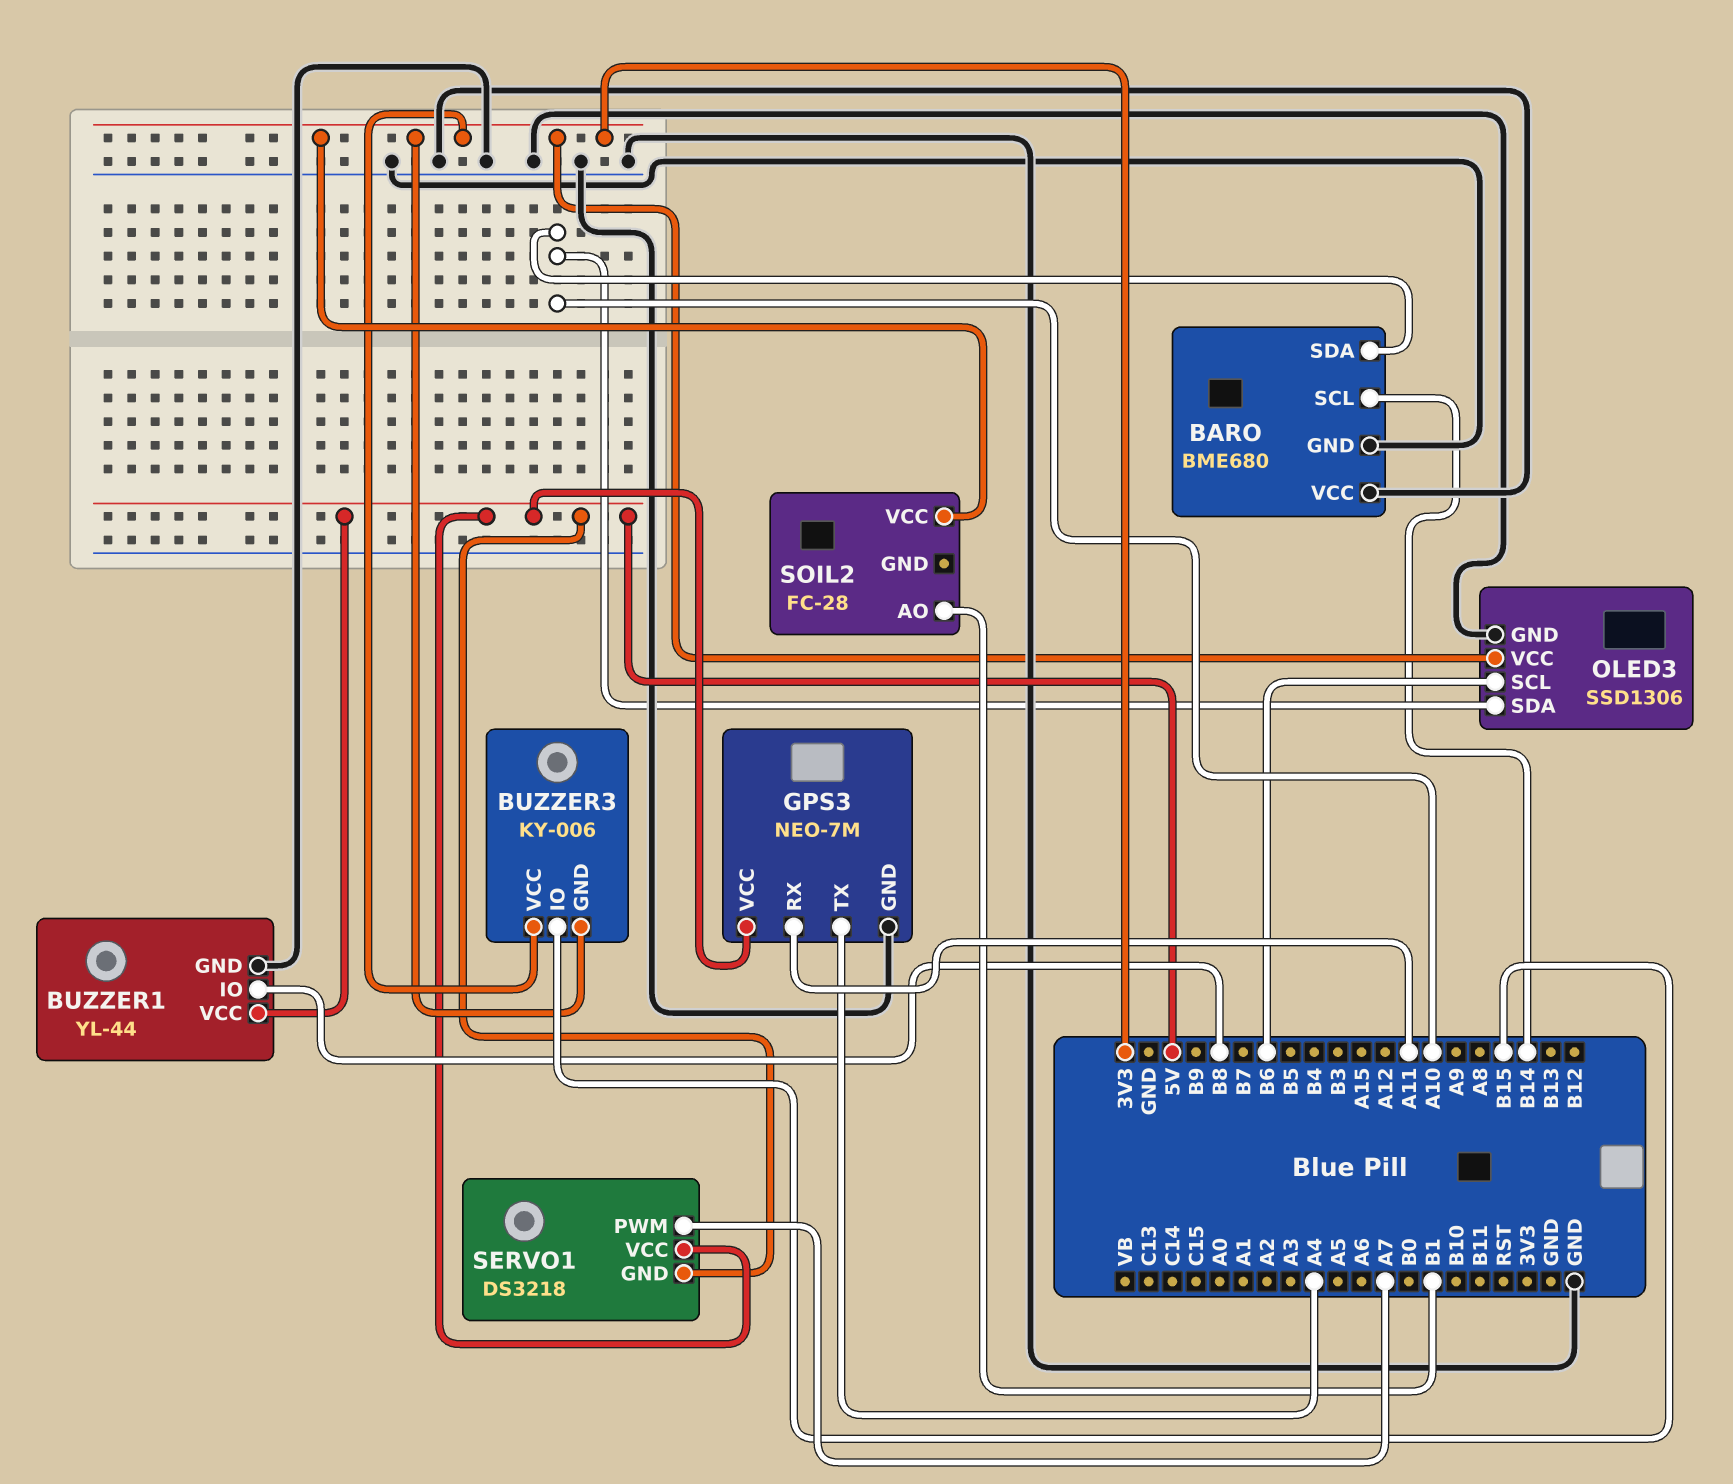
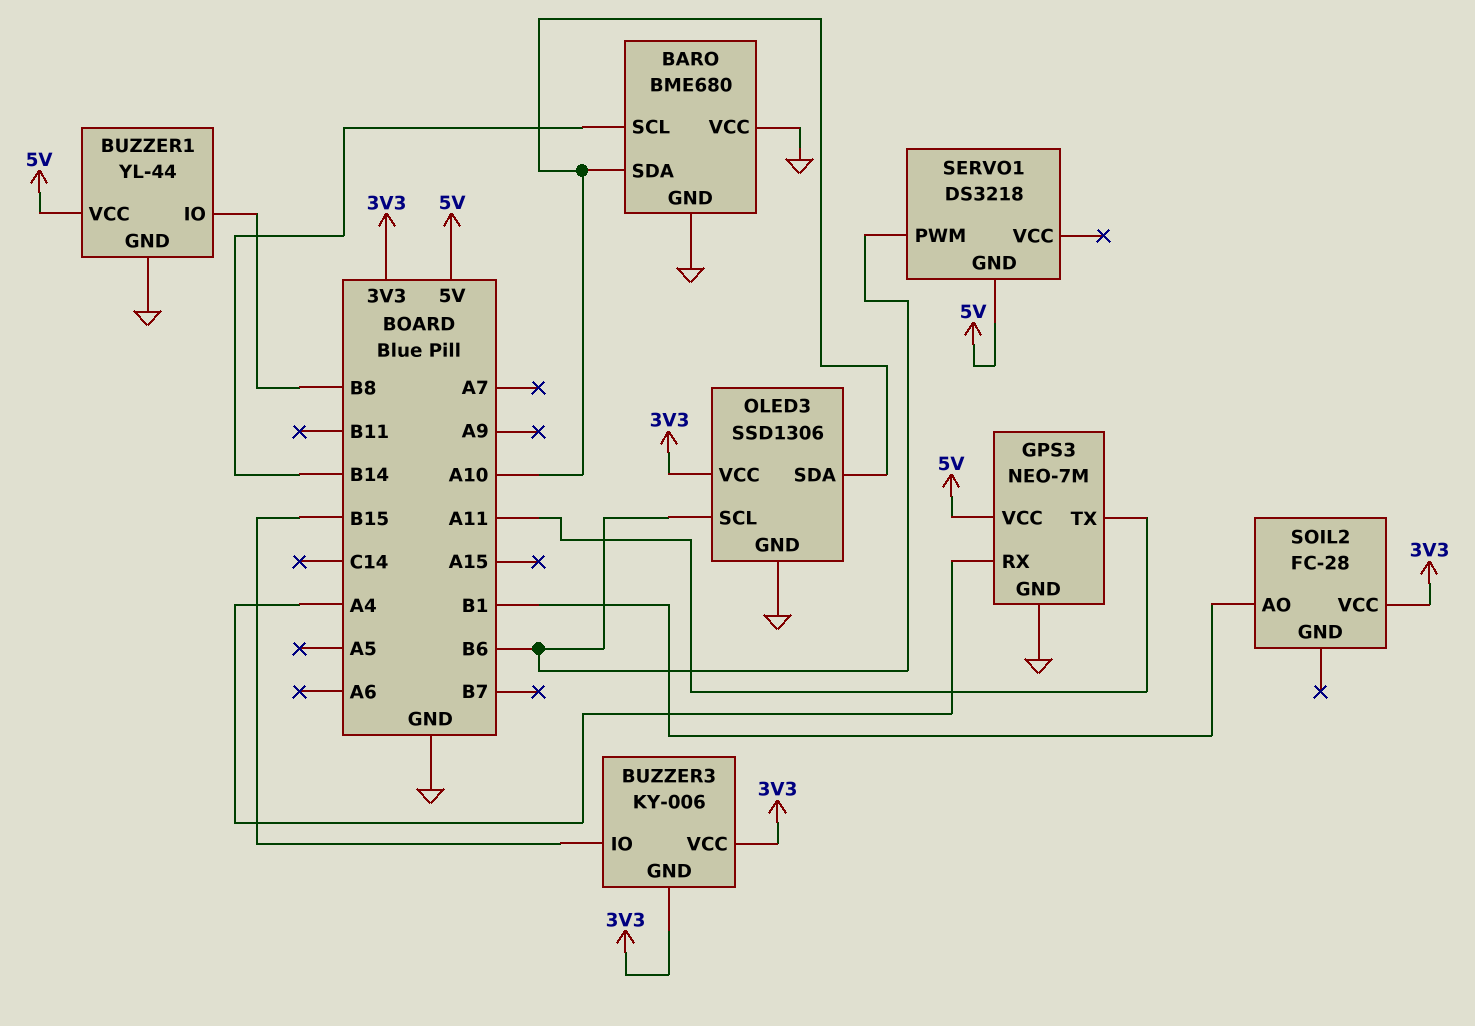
GPS3 pin RX: A11 -> A4
GPS3 pin TX: A4 -> A11
SERVO1 pin PWM: A7 -> B6
SERVO1 pin VCC: 5V -> none

